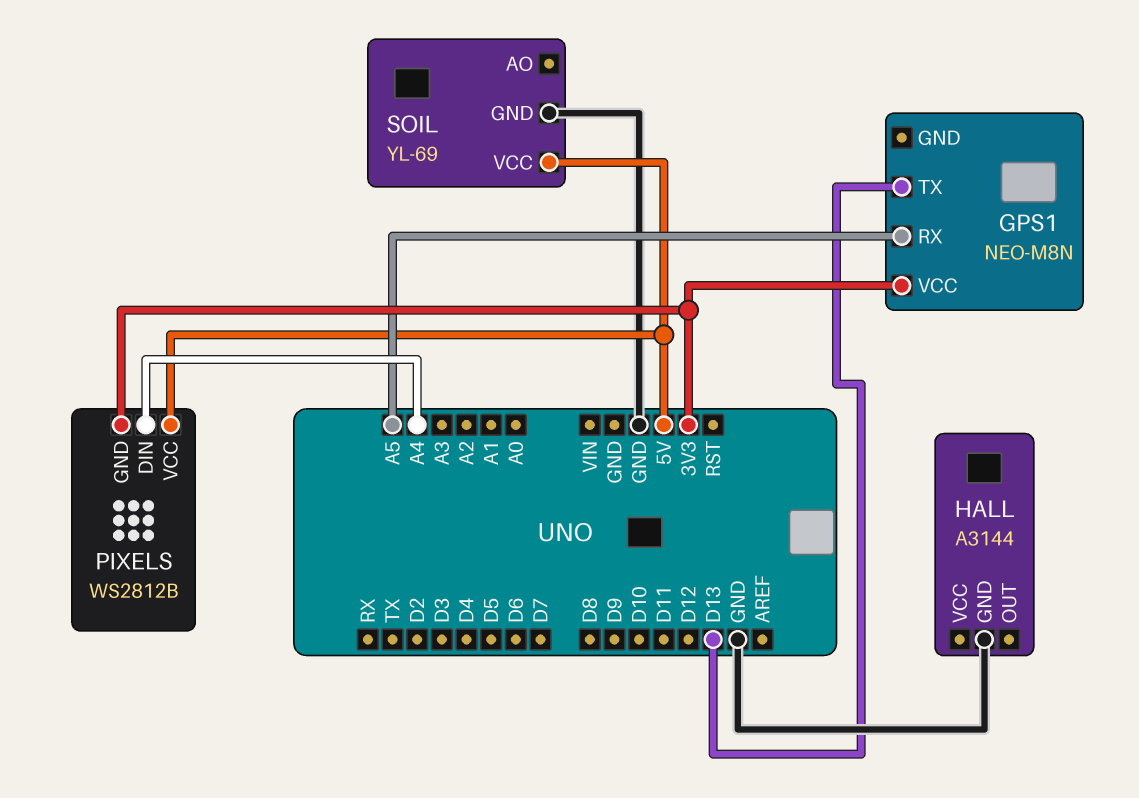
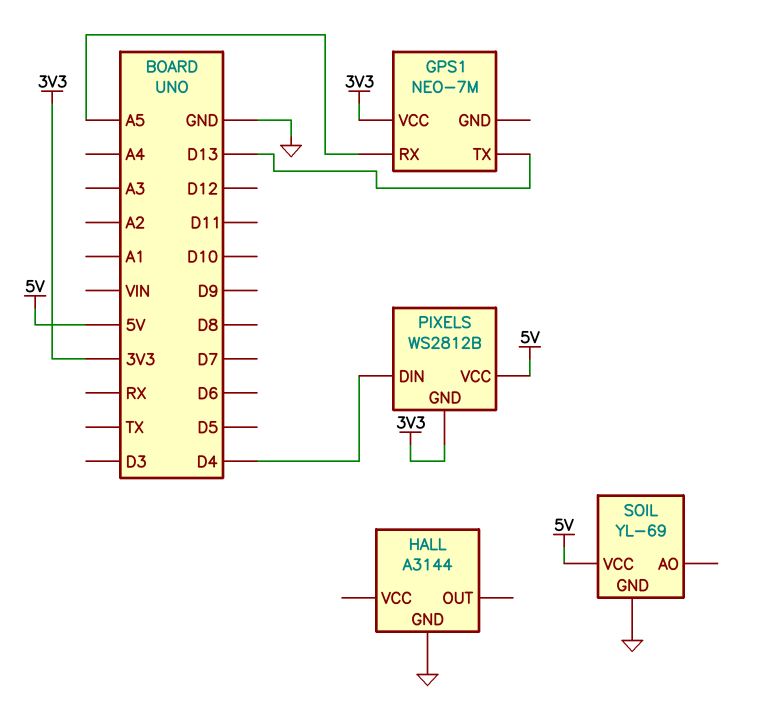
GPS1: NEO-M8N -> NEO-7M
PIXELS pin DIN: A4 -> D4

